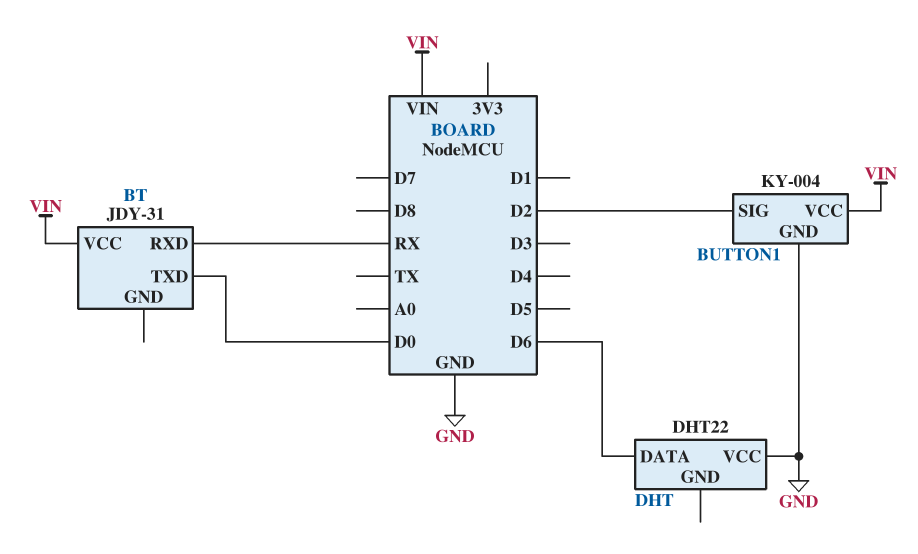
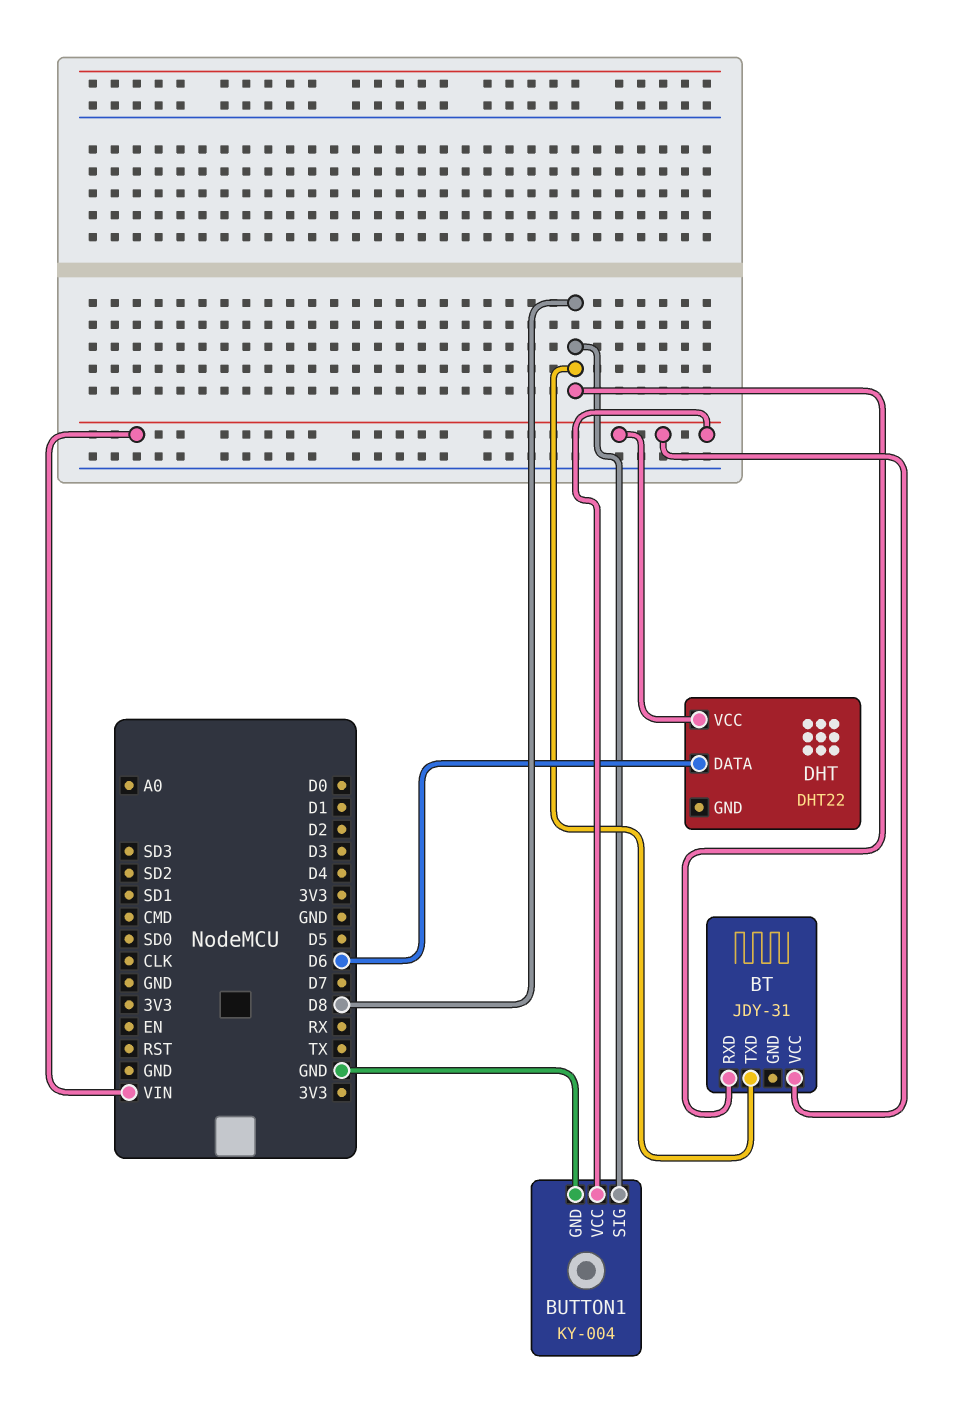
BT pin RXD: RX -> D8
BT pin TXD: D0 -> D8
BUTTON1 pin SIG: D2 -> D8
DHT pin VCC: GND -> VIN

